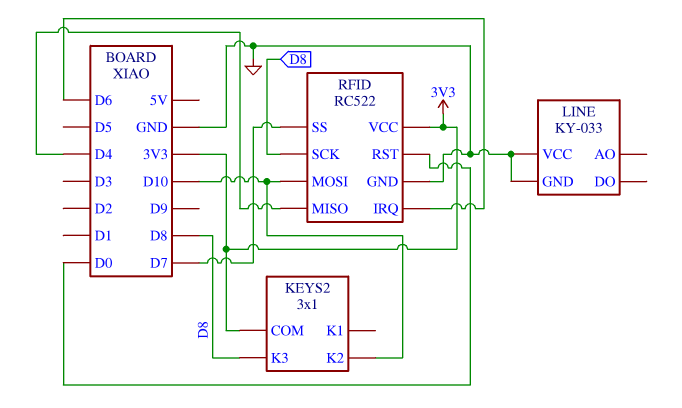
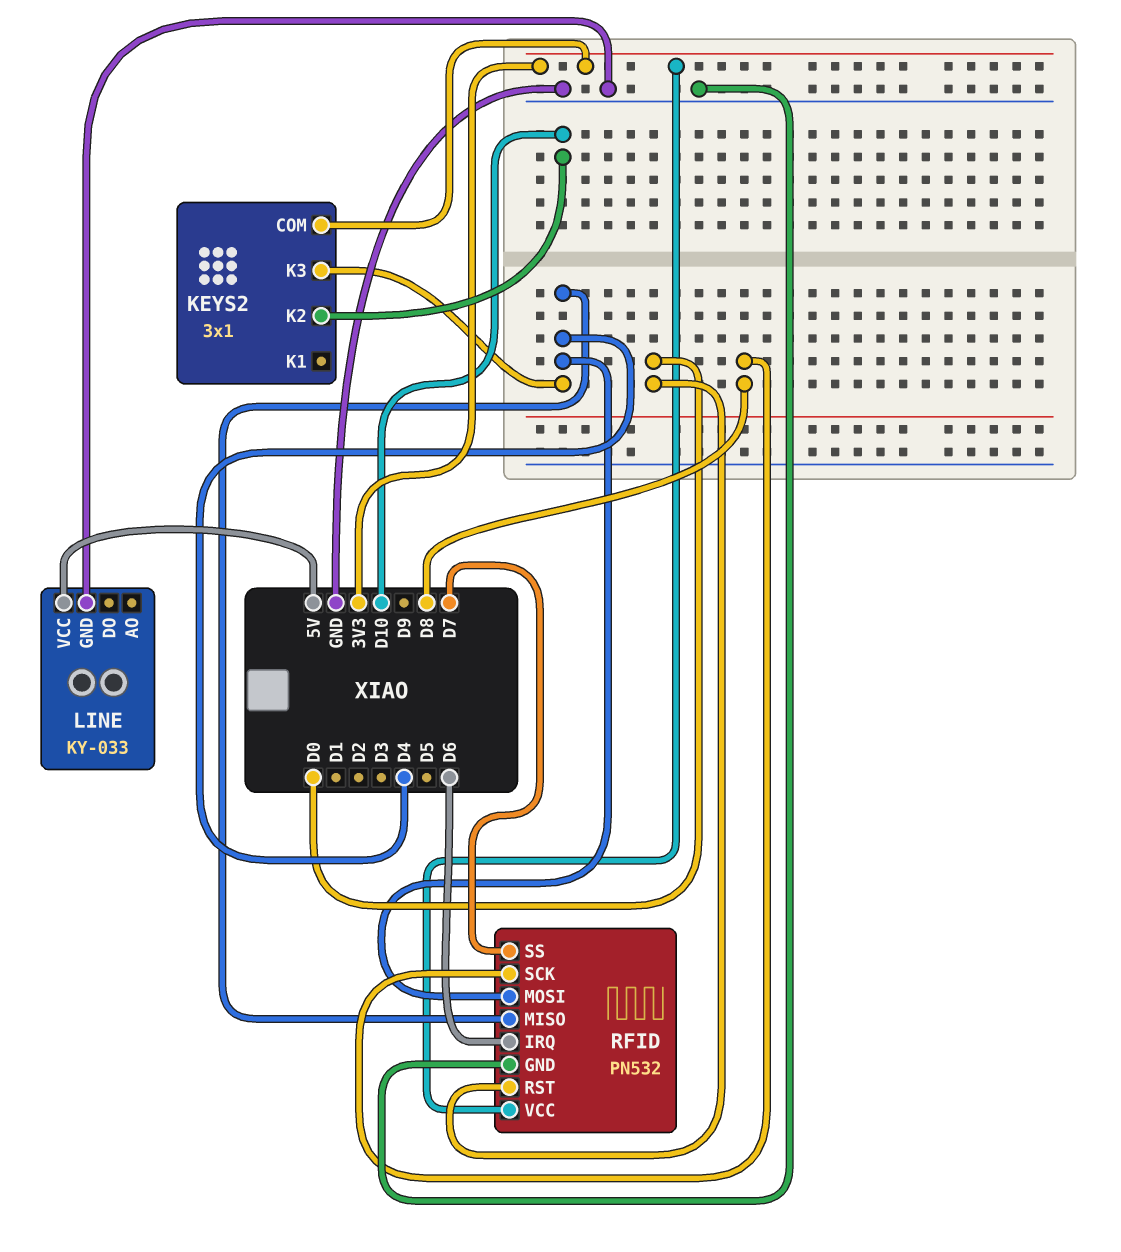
KEYS2 pin K3: D8 -> D4
LINE pin VCC: GND -> 5V
RFID: RC522 -> PN532
RFID pin MOSI: D10 -> D4

